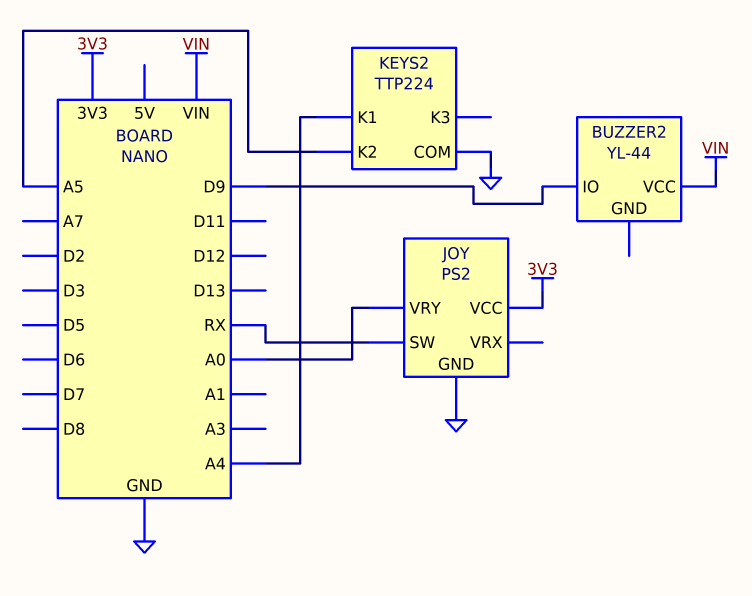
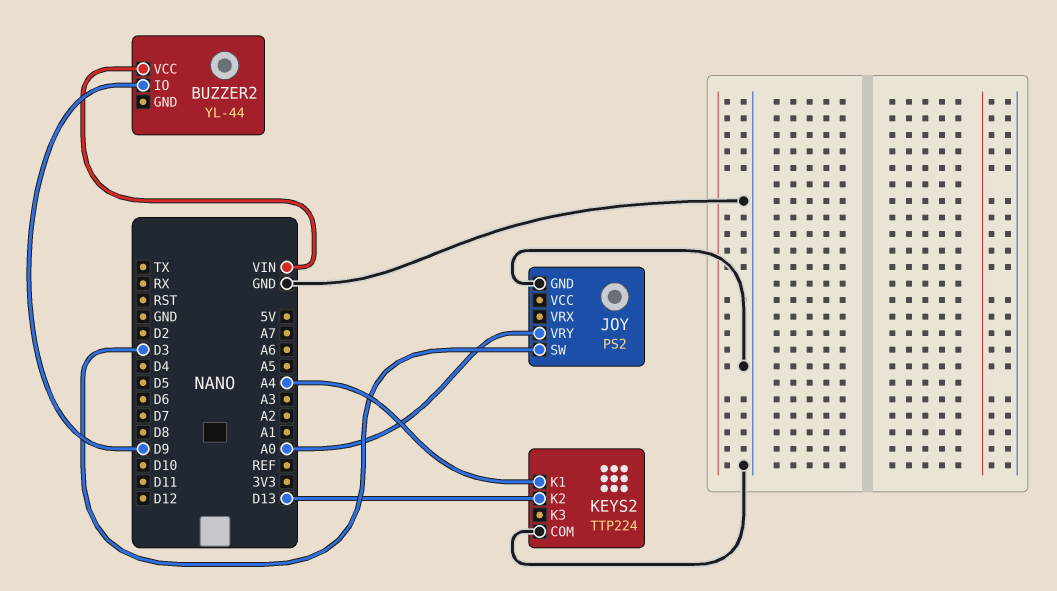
JOY pin SW: RX -> D3
JOY pin VCC: 3V3 -> none
KEYS2 pin K2: A5 -> D13

